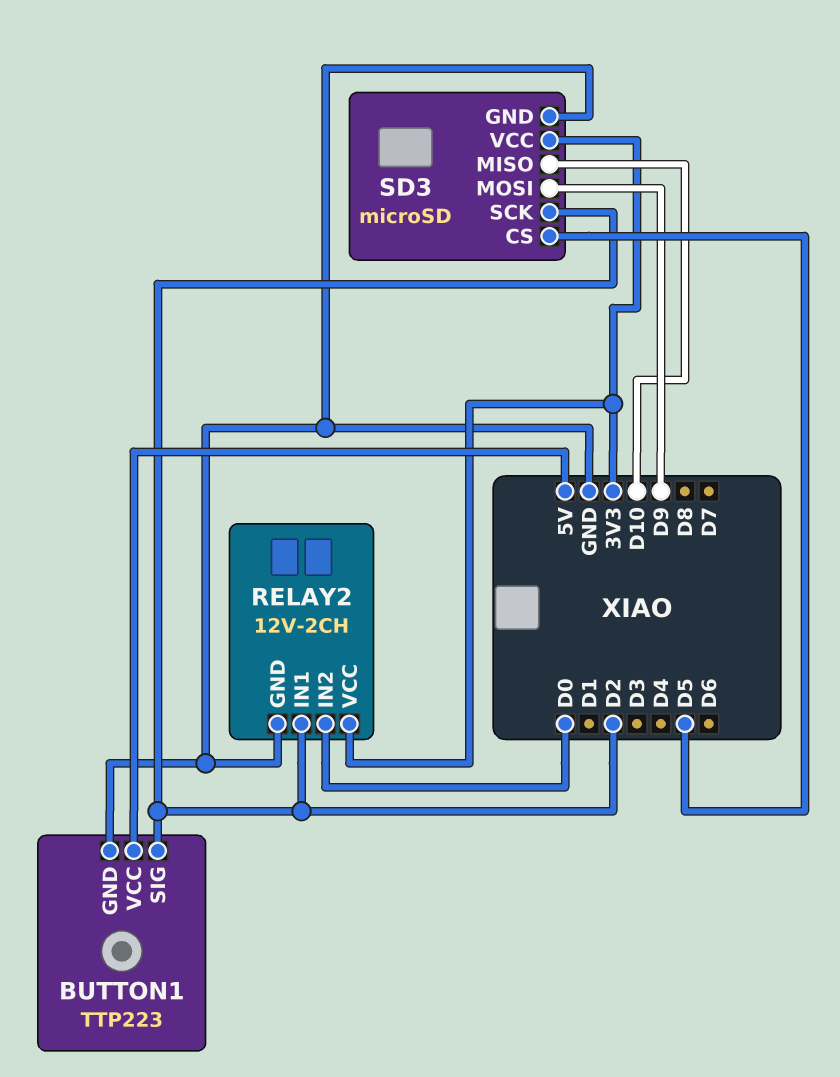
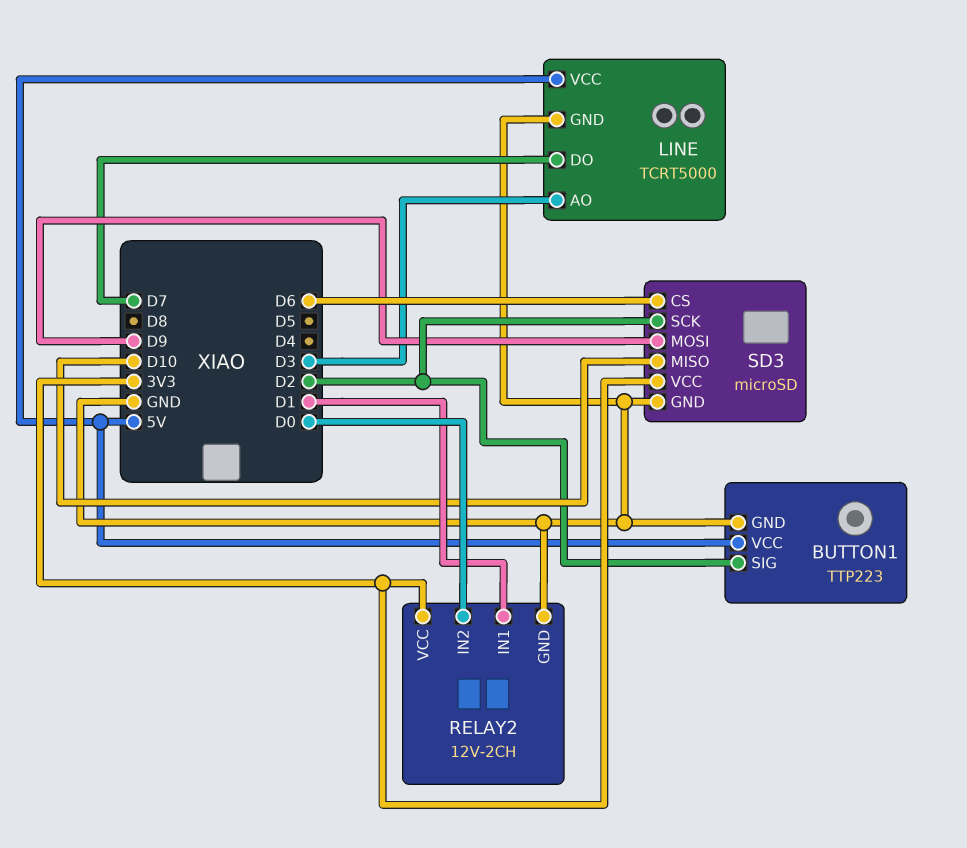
LINE: none -> TCRT5000
LINE pin AO: none -> D3
LINE pin DO: none -> D7
LINE pin GND: none -> GND
LINE pin VCC: none -> 5V
RELAY2 pin IN1: D2 -> D1
SD3 pin CS: D5 -> D6

